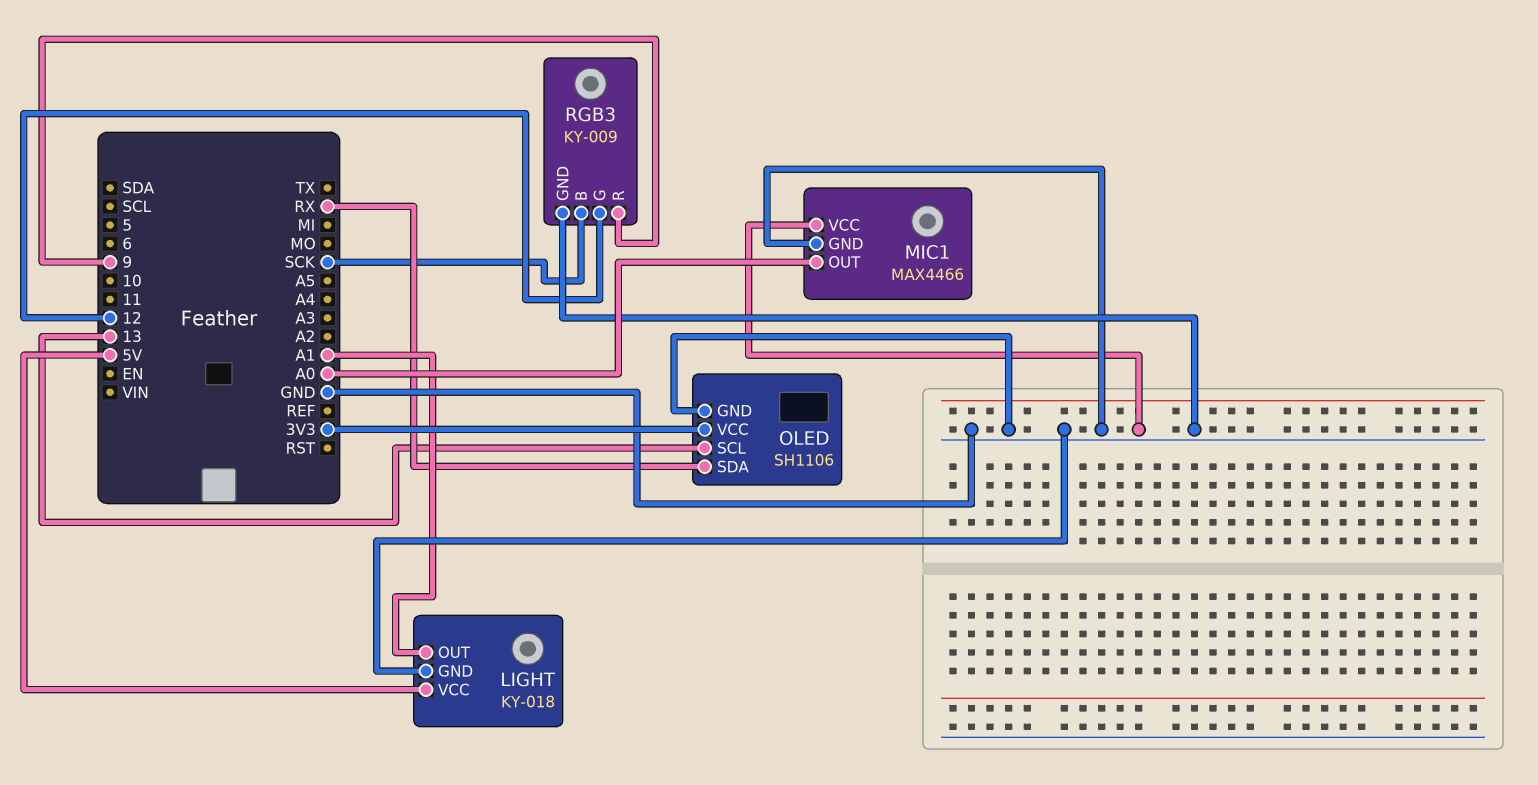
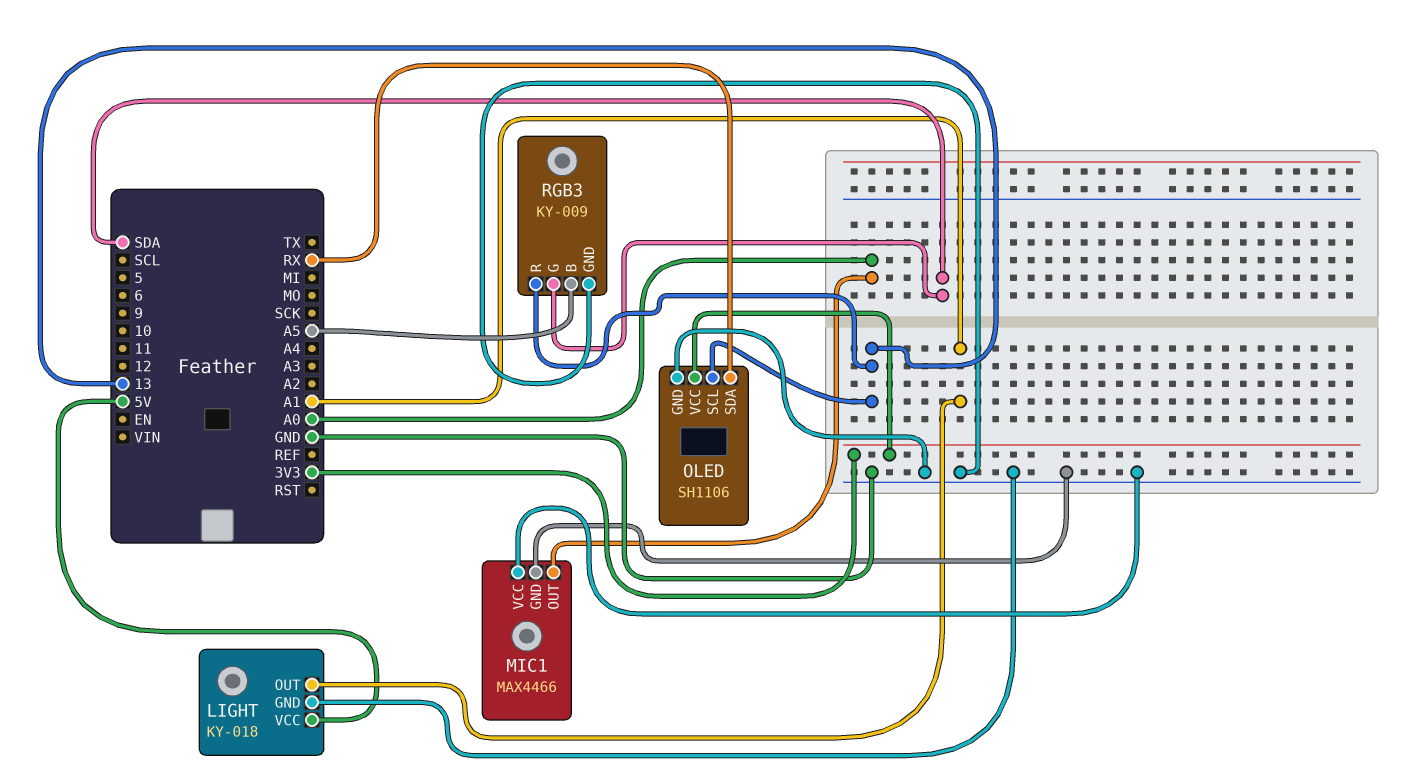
RGB3 pin B: SCK -> A5
RGB3 pin G: 12 -> SDA
RGB3 pin R: 9 -> 13

